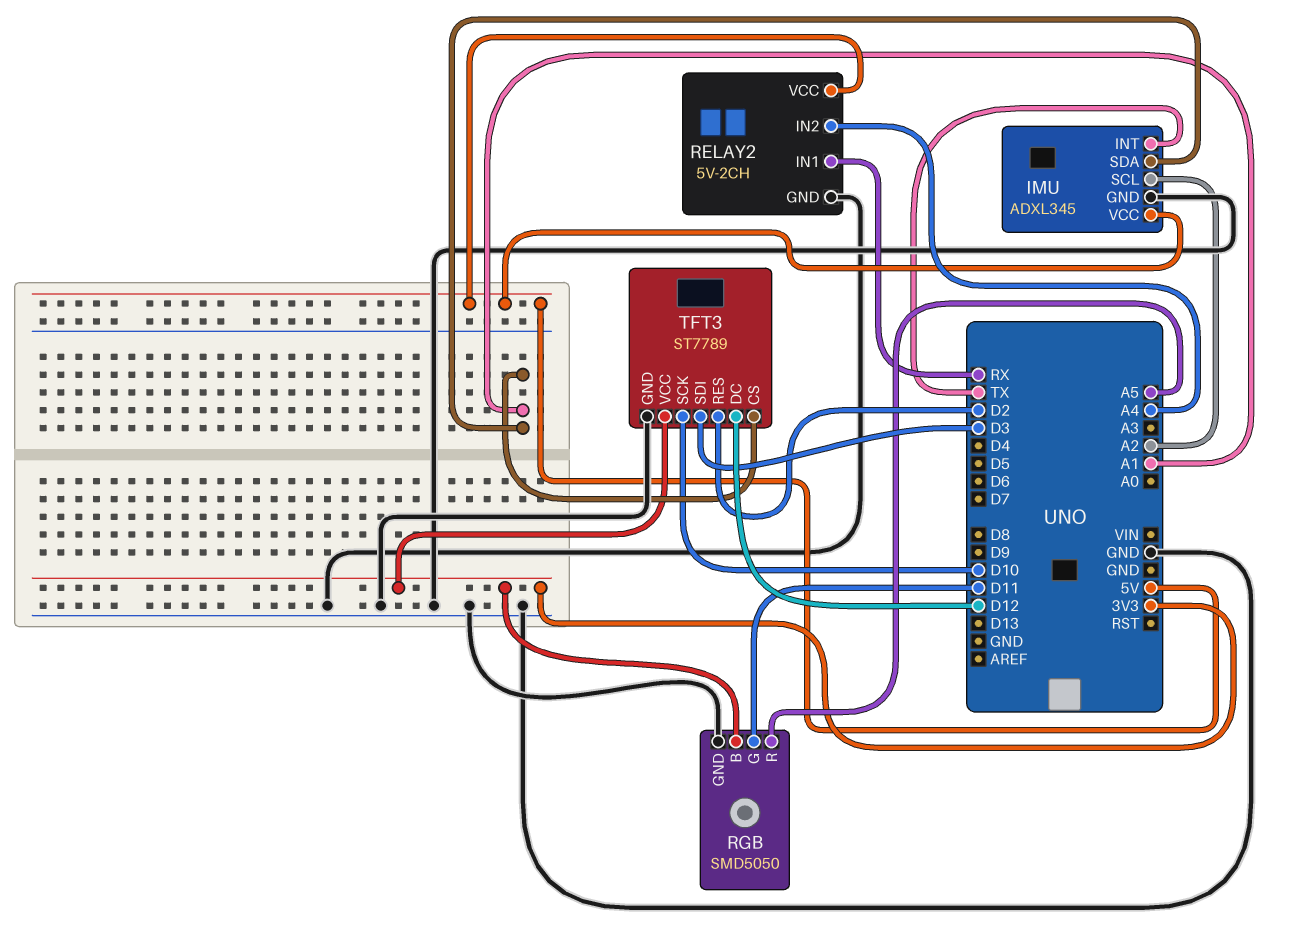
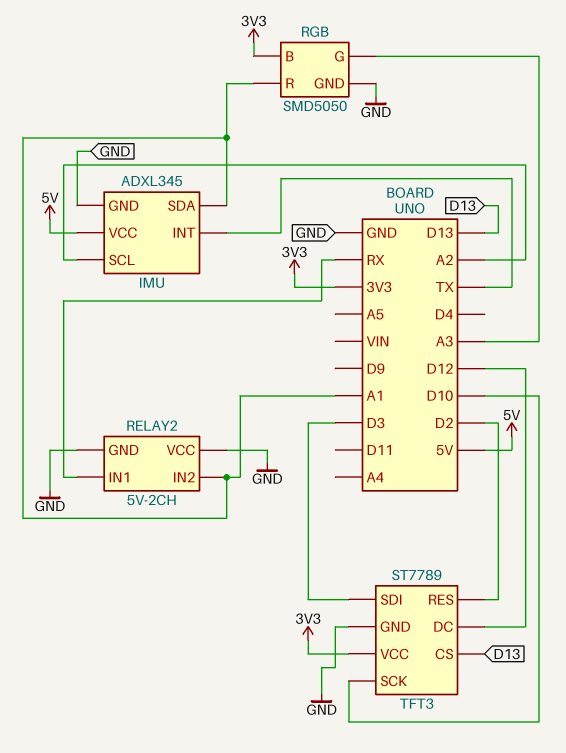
RELAY2 pin IN2: A4 -> A1
RELAY2 pin VCC: 5V -> GND
RGB pin G: D11 -> A3
RGB pin R: A5 -> A1
TFT3 pin CS: A1 -> D13

